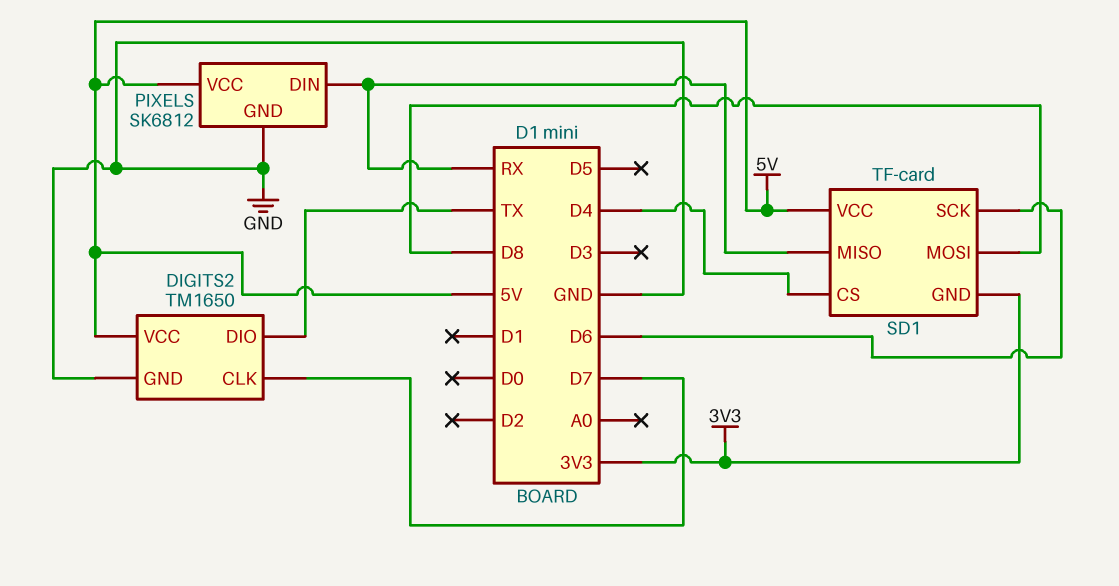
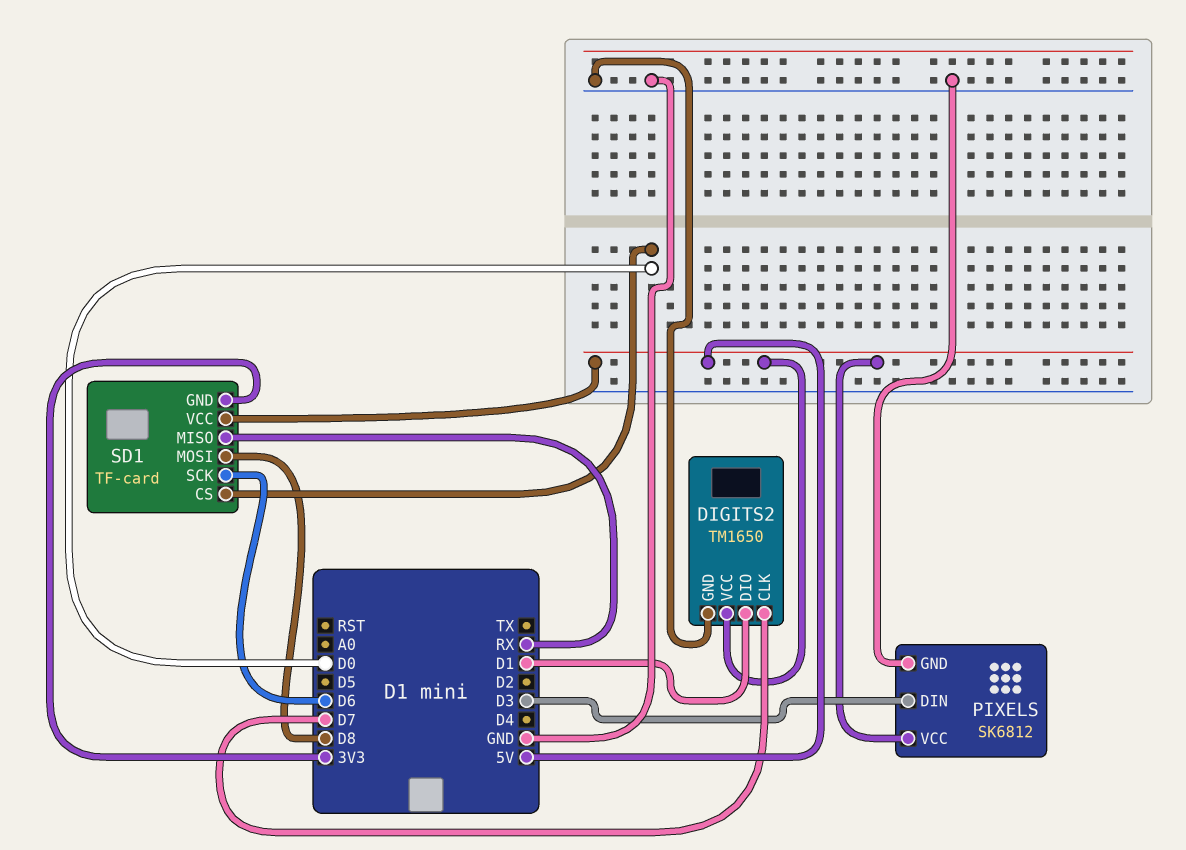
DIGITS2 pin DIO: TX -> D1
PIXELS pin DIN: RX -> D3
SD1 pin CS: D4 -> D0

